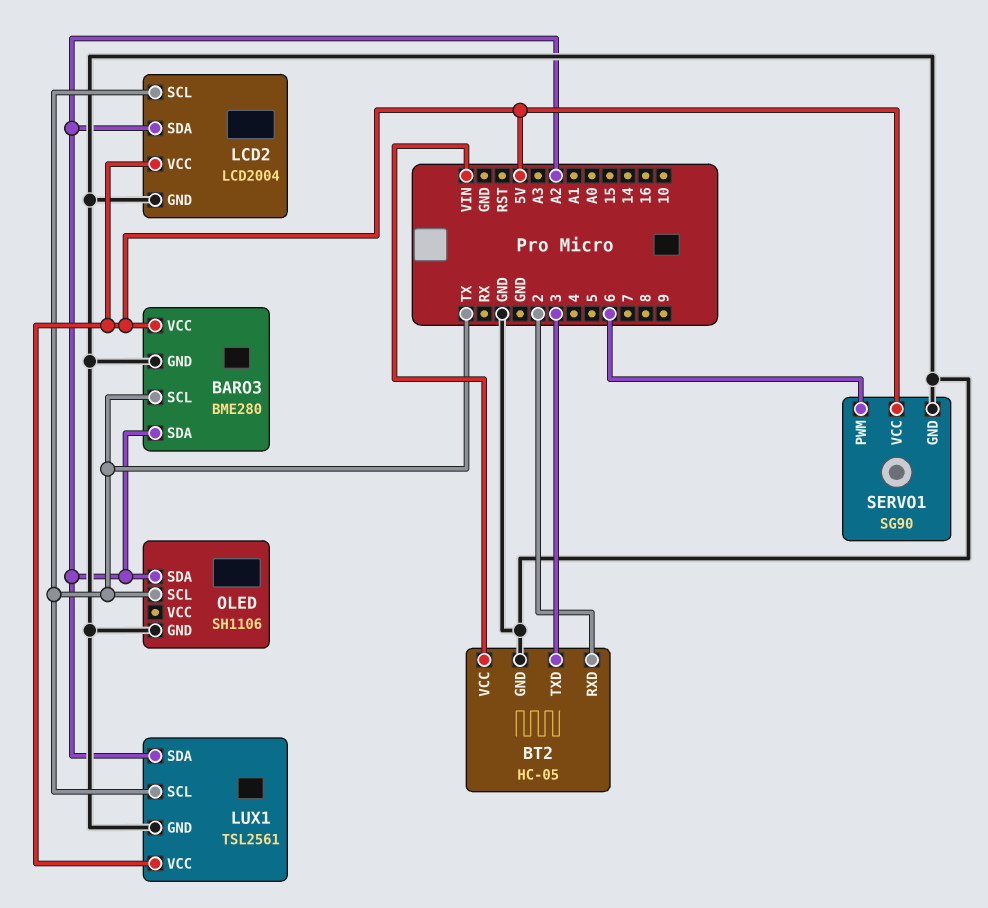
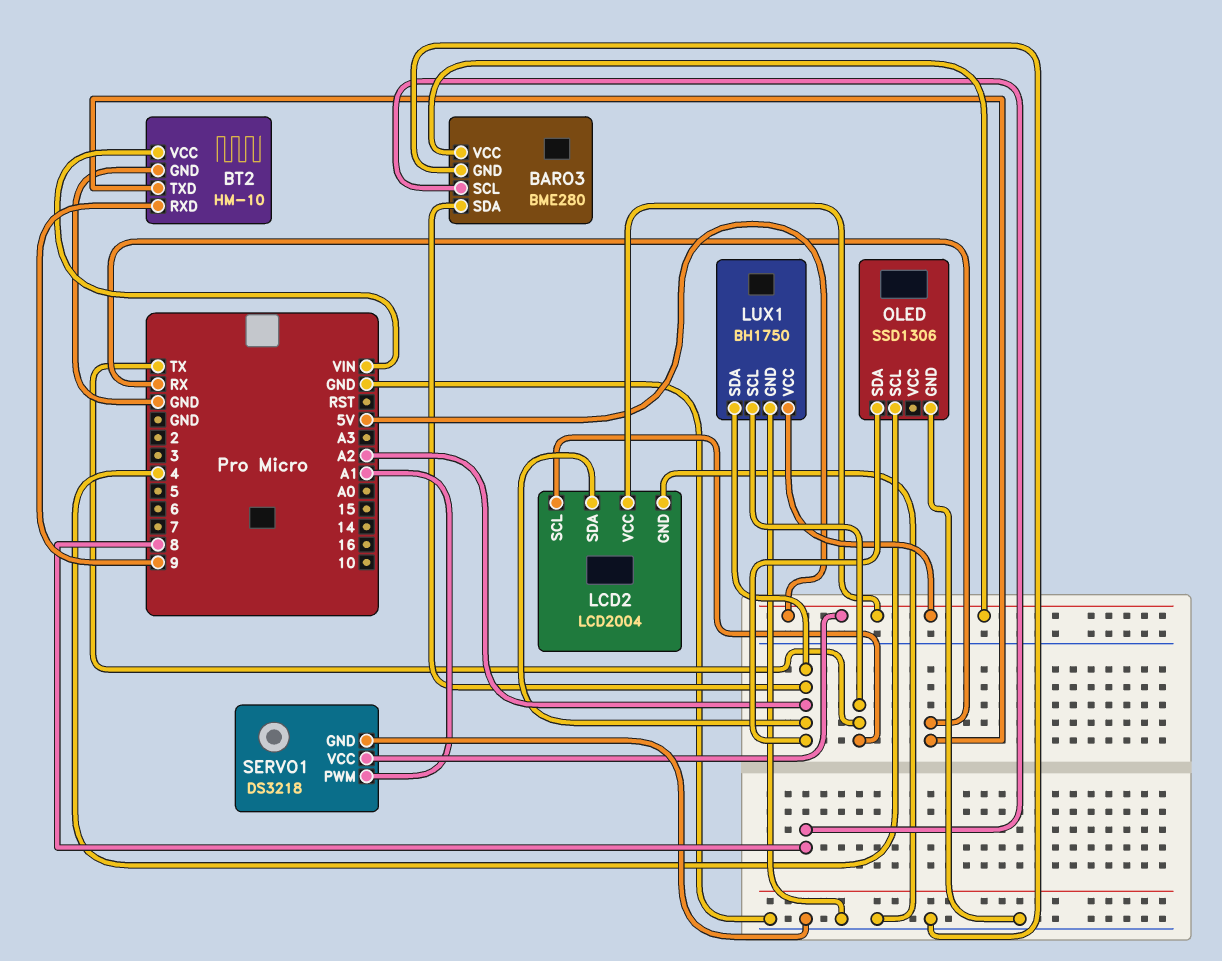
BARO3 pin SCL: TX -> 8
BT2: HC-05 -> HM-10
BT2 pin RXD: 2 -> 9
BT2 pin TXD: 3 -> RX
LUX1: TSL2561 -> BH1750
OLED: SH1106 -> SSD1306
OLED pin SCL: TX -> 4
SERVO1: SG90 -> DS3218
SERVO1 pin PWM: 6 -> A1

